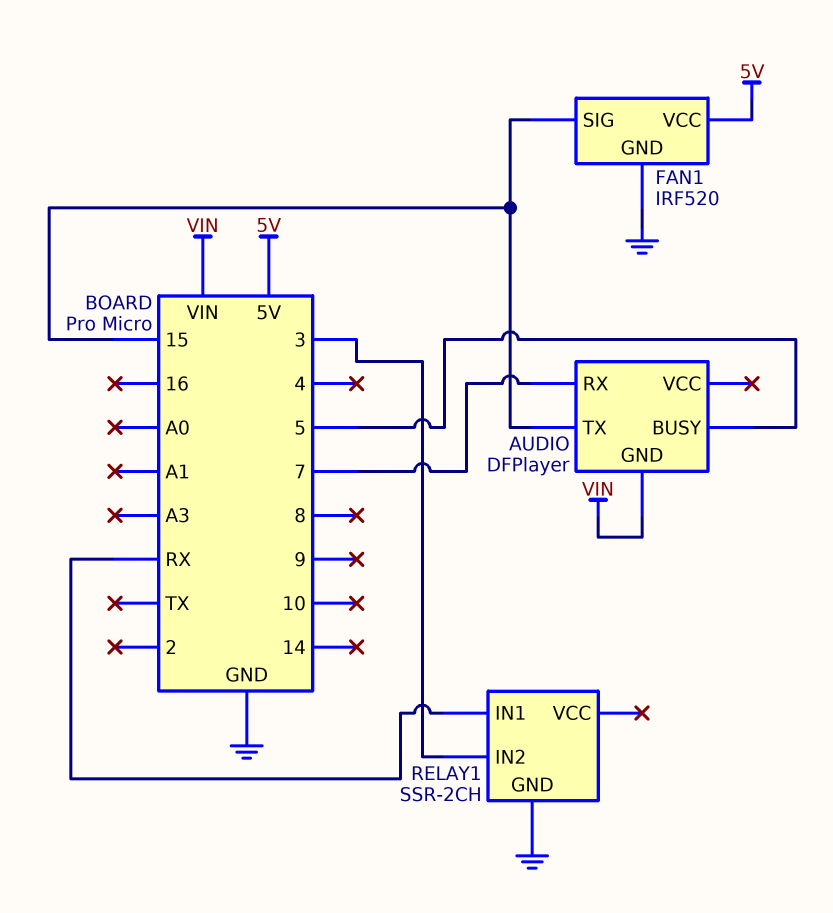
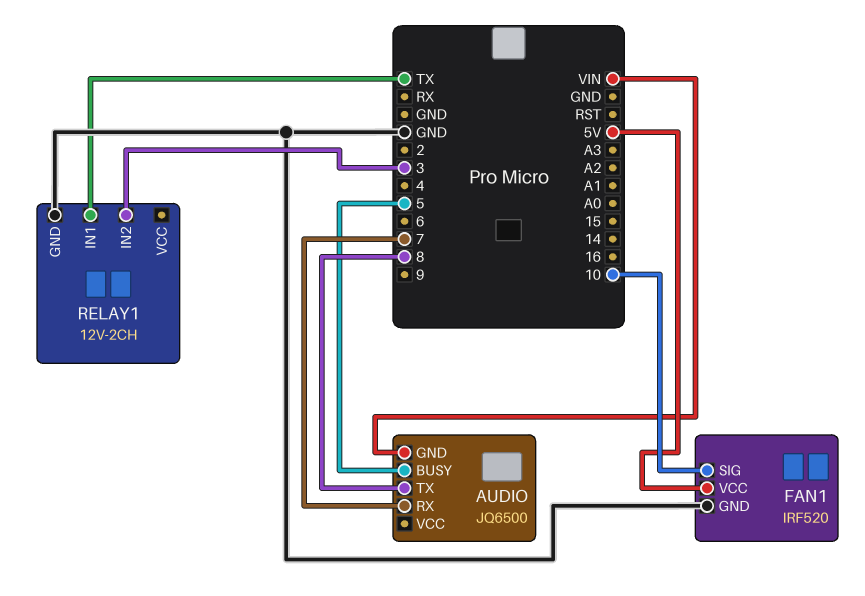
AUDIO: DFPlayer -> JQ6500
AUDIO pin TX: 15 -> 8
FAN1 pin SIG: 15 -> 10
RELAY1: SSR-2CH -> 12V-2CH
RELAY1 pin IN1: RX -> TX

